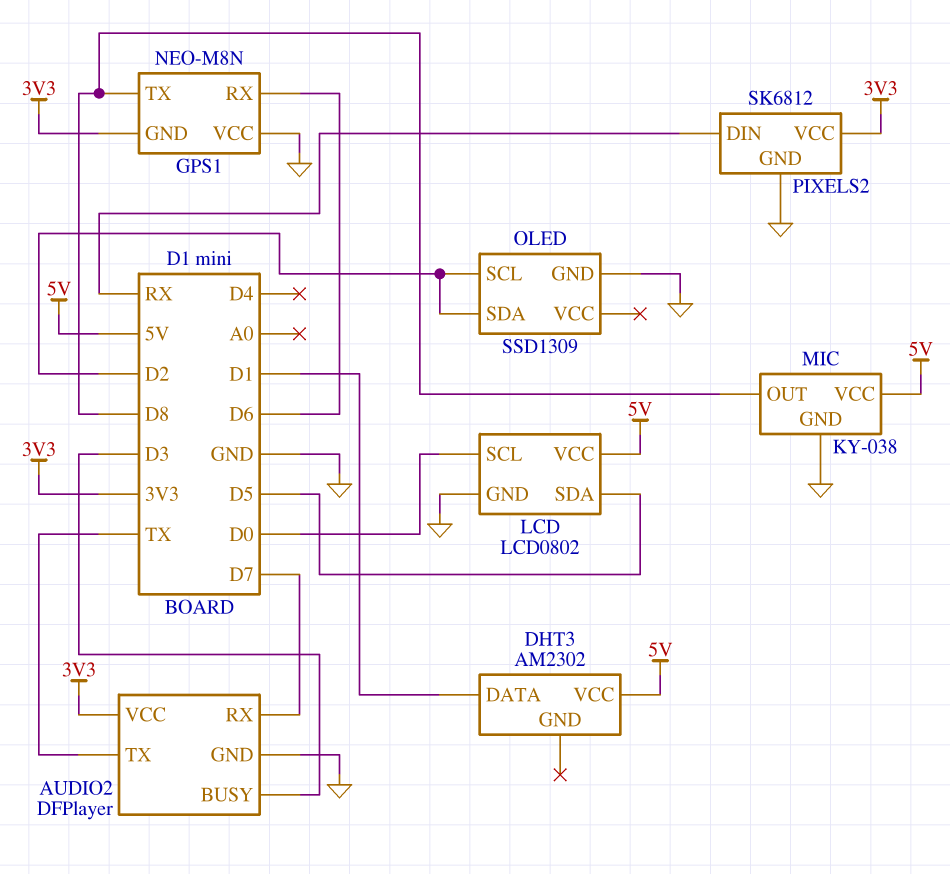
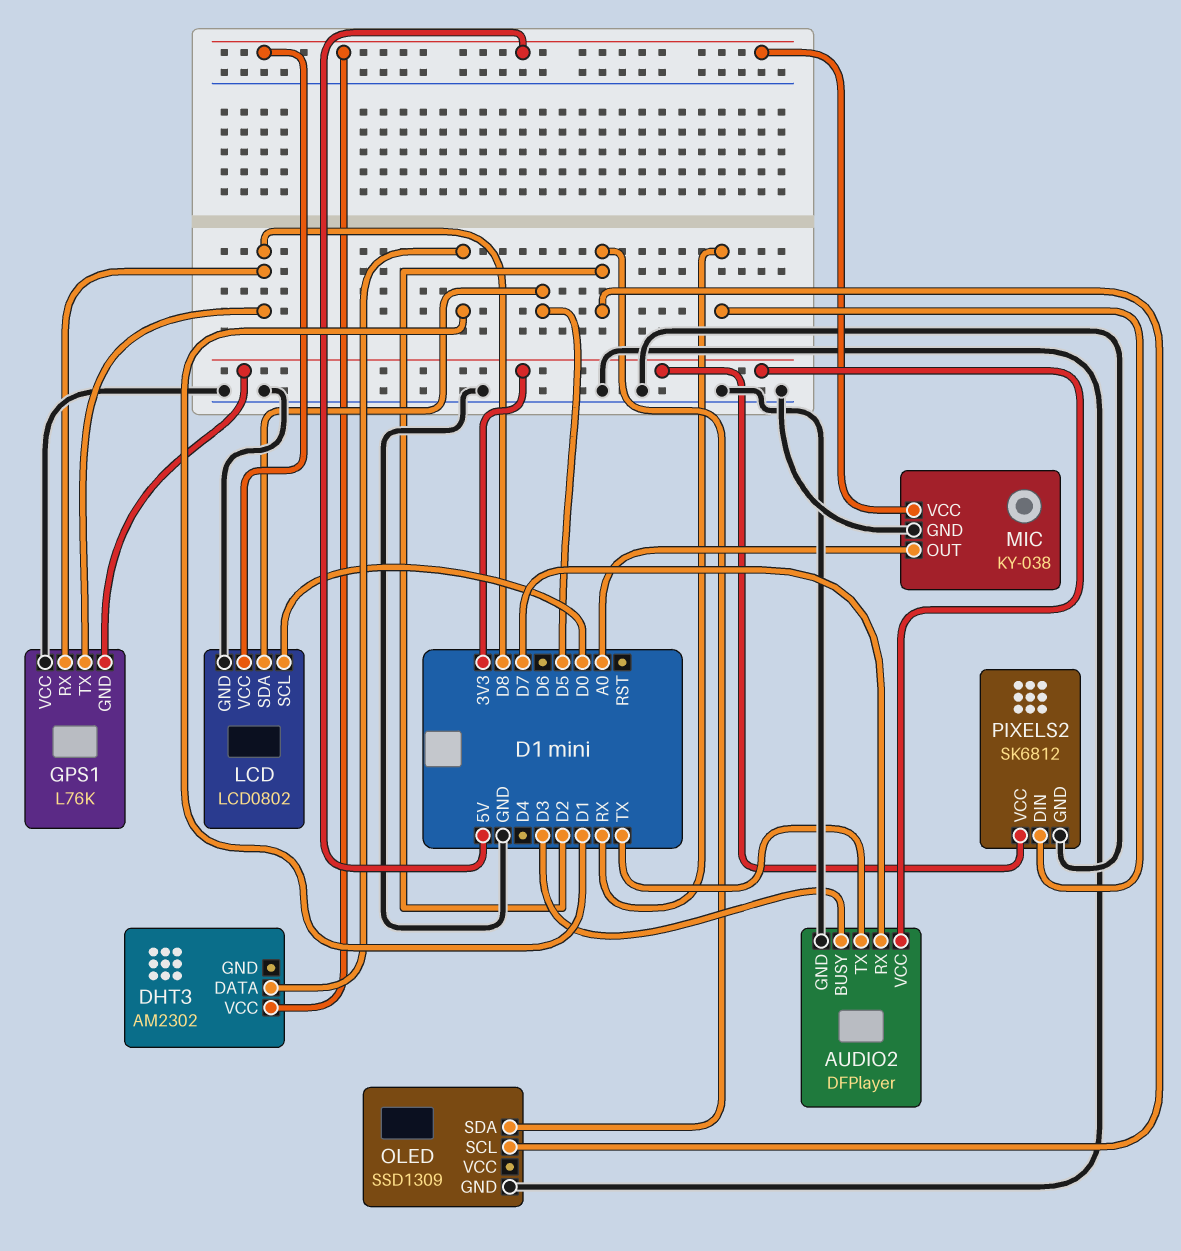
GPS1: NEO-M8N -> L76K
GPS1 pin RX: D6 -> D8
MIC pin OUT: D8 -> A0

